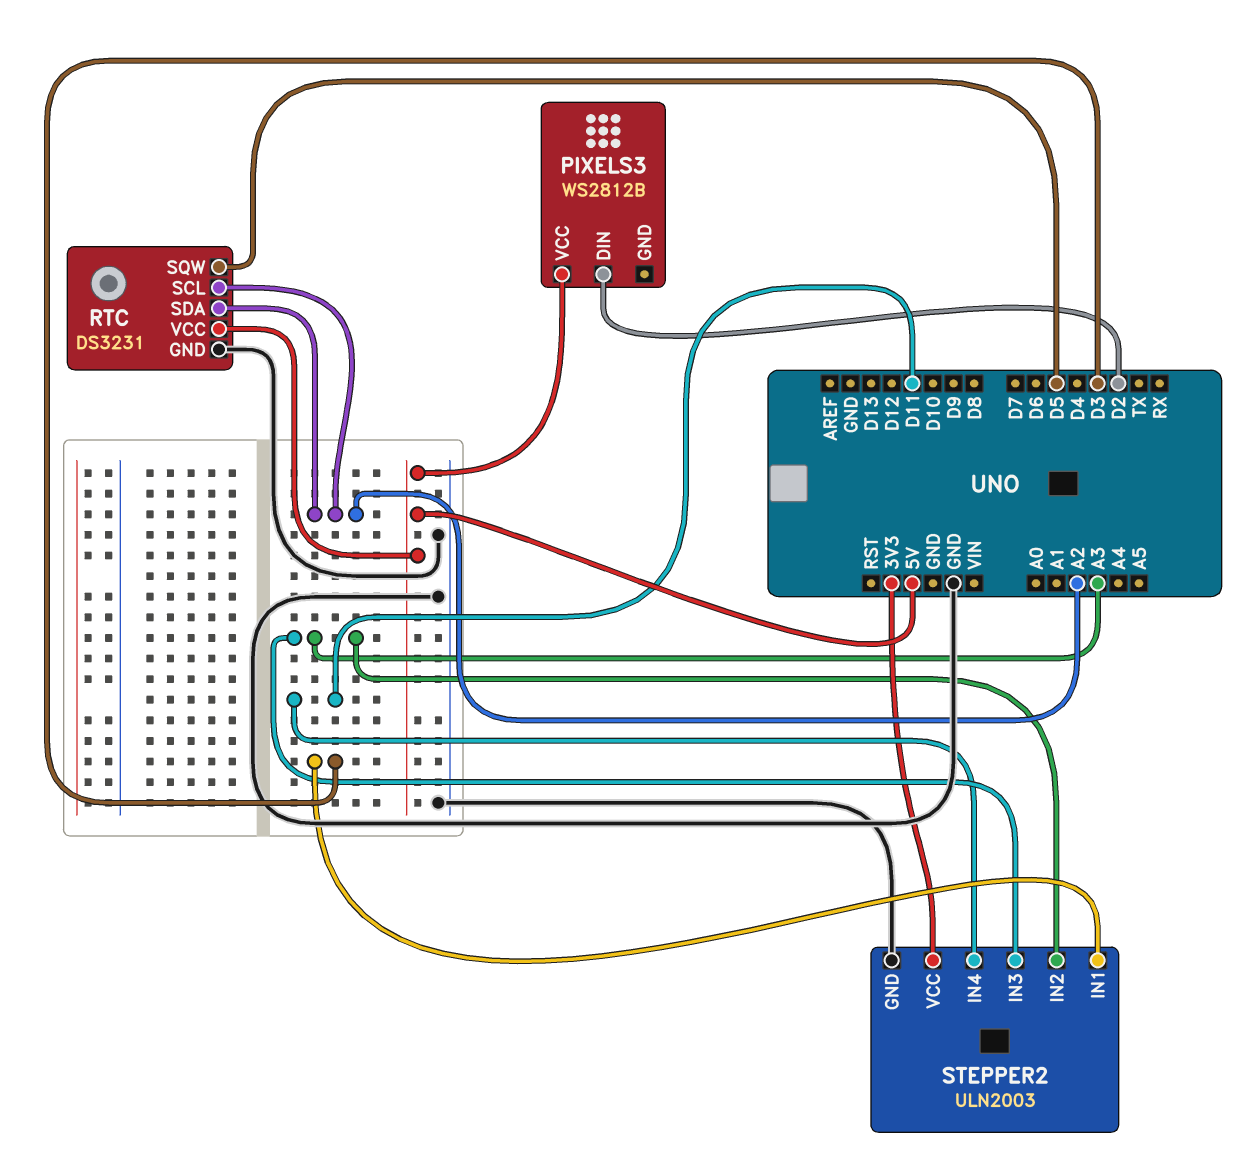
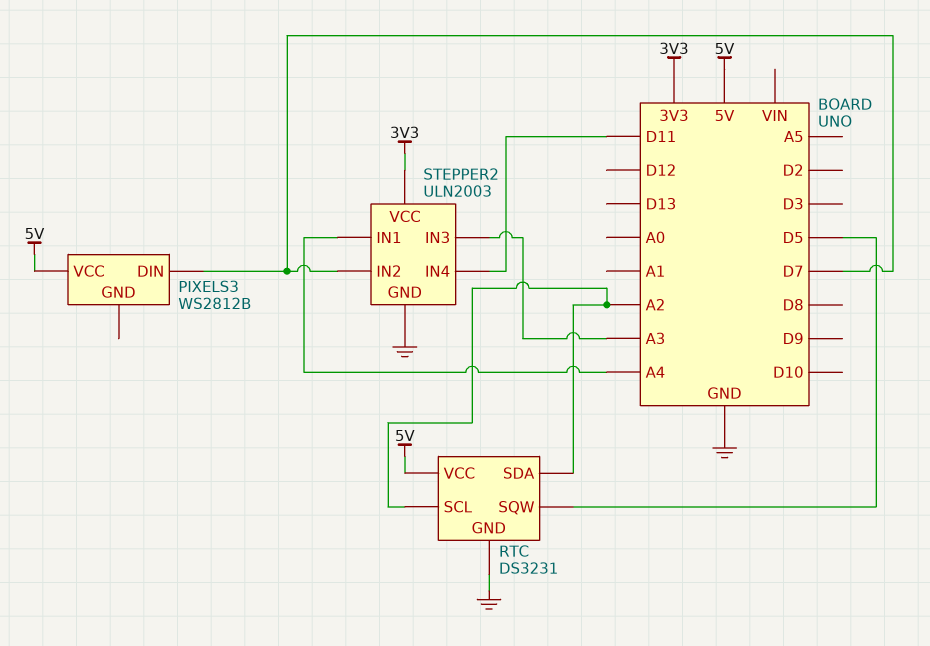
PIXELS3 pin DIN: D2 -> D7
STEPPER2 pin IN1: D3 -> A4
STEPPER2 pin IN2: A3 -> D7

